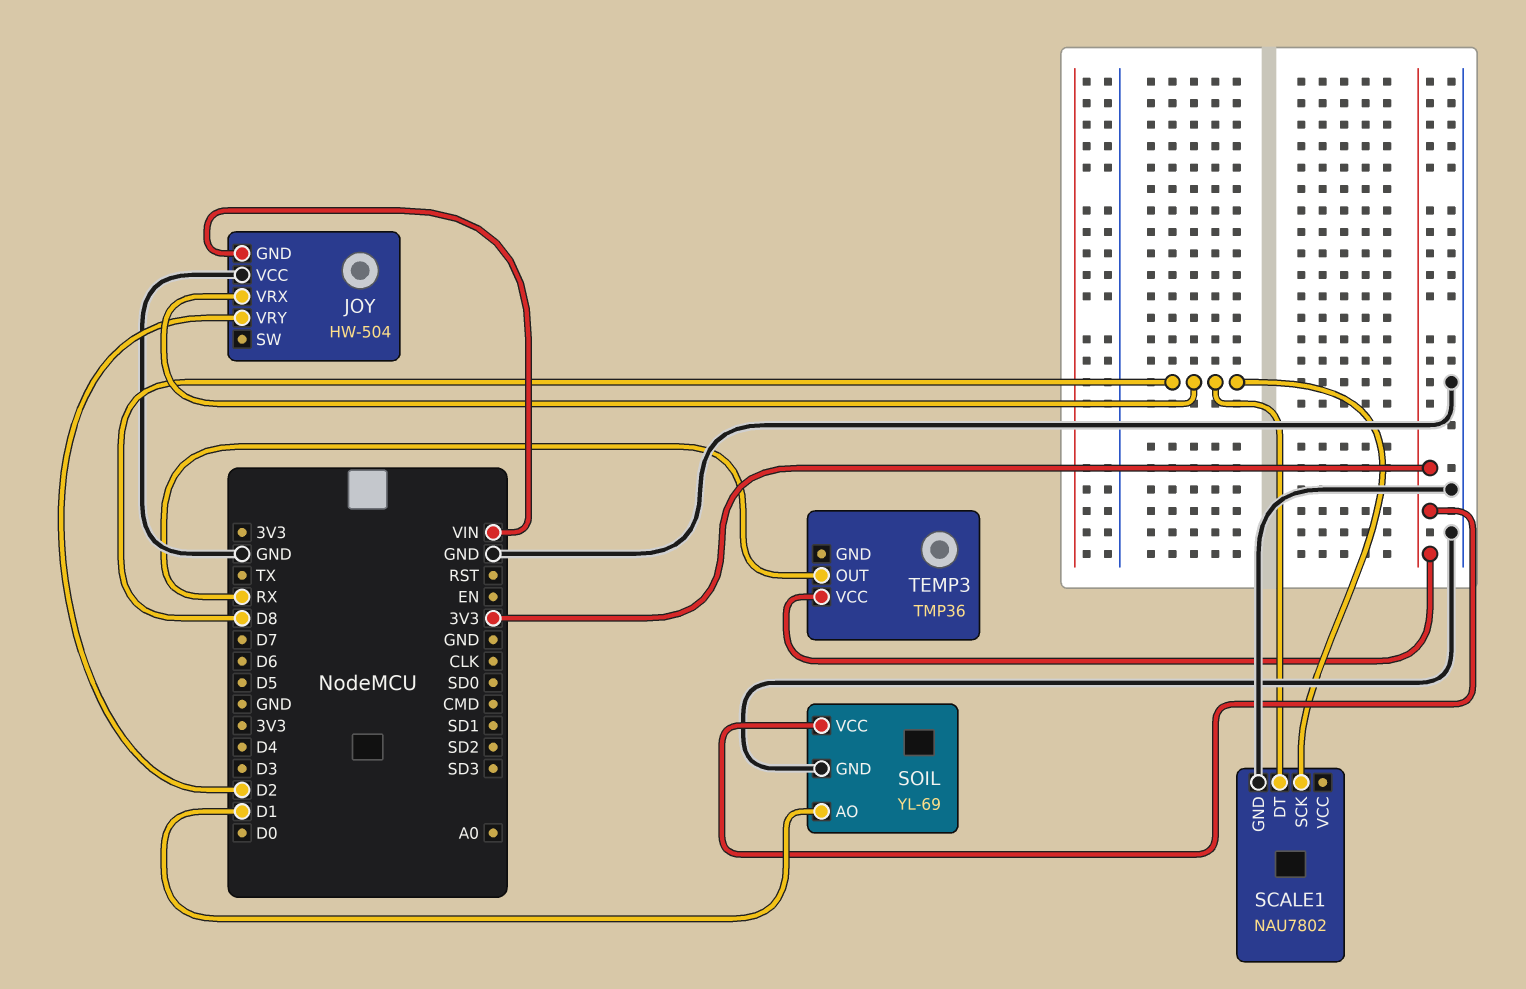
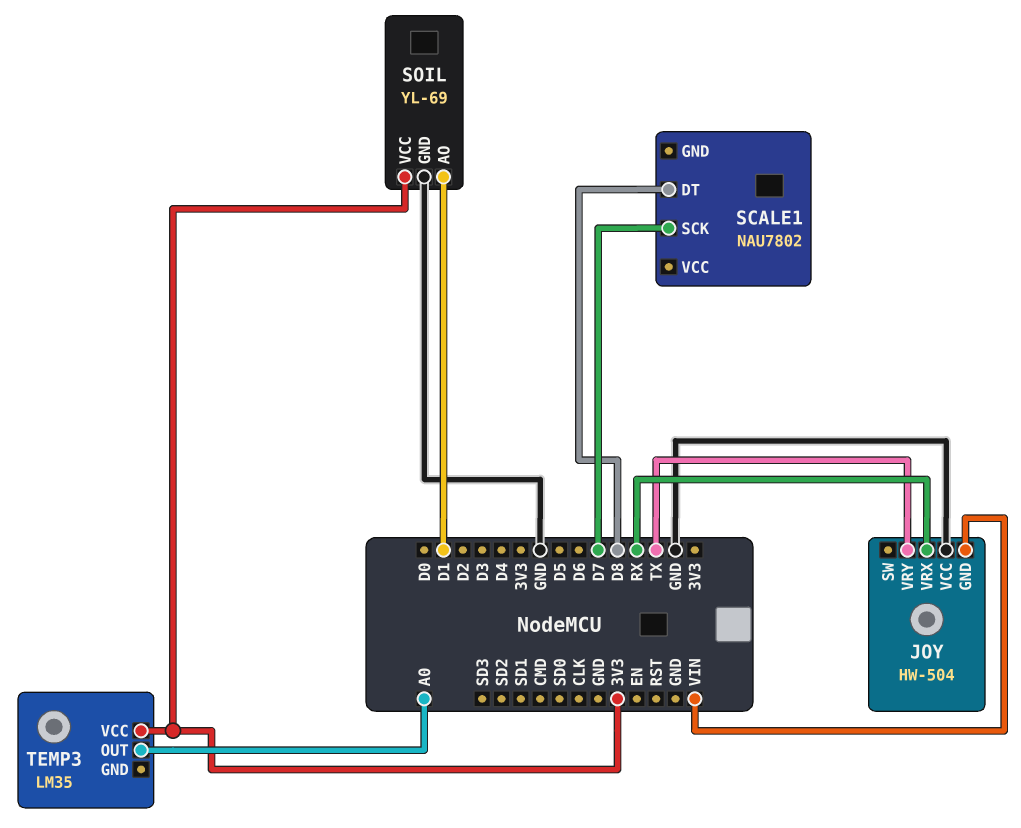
JOY pin VRX: D8 -> RX
JOY pin VRY: D2 -> TX
SCALE1 pin GND: GND -> none
SCALE1 pin SCK: D8 -> D7
TEMP3: TMP36 -> LM35
TEMP3 pin OUT: RX -> A0

